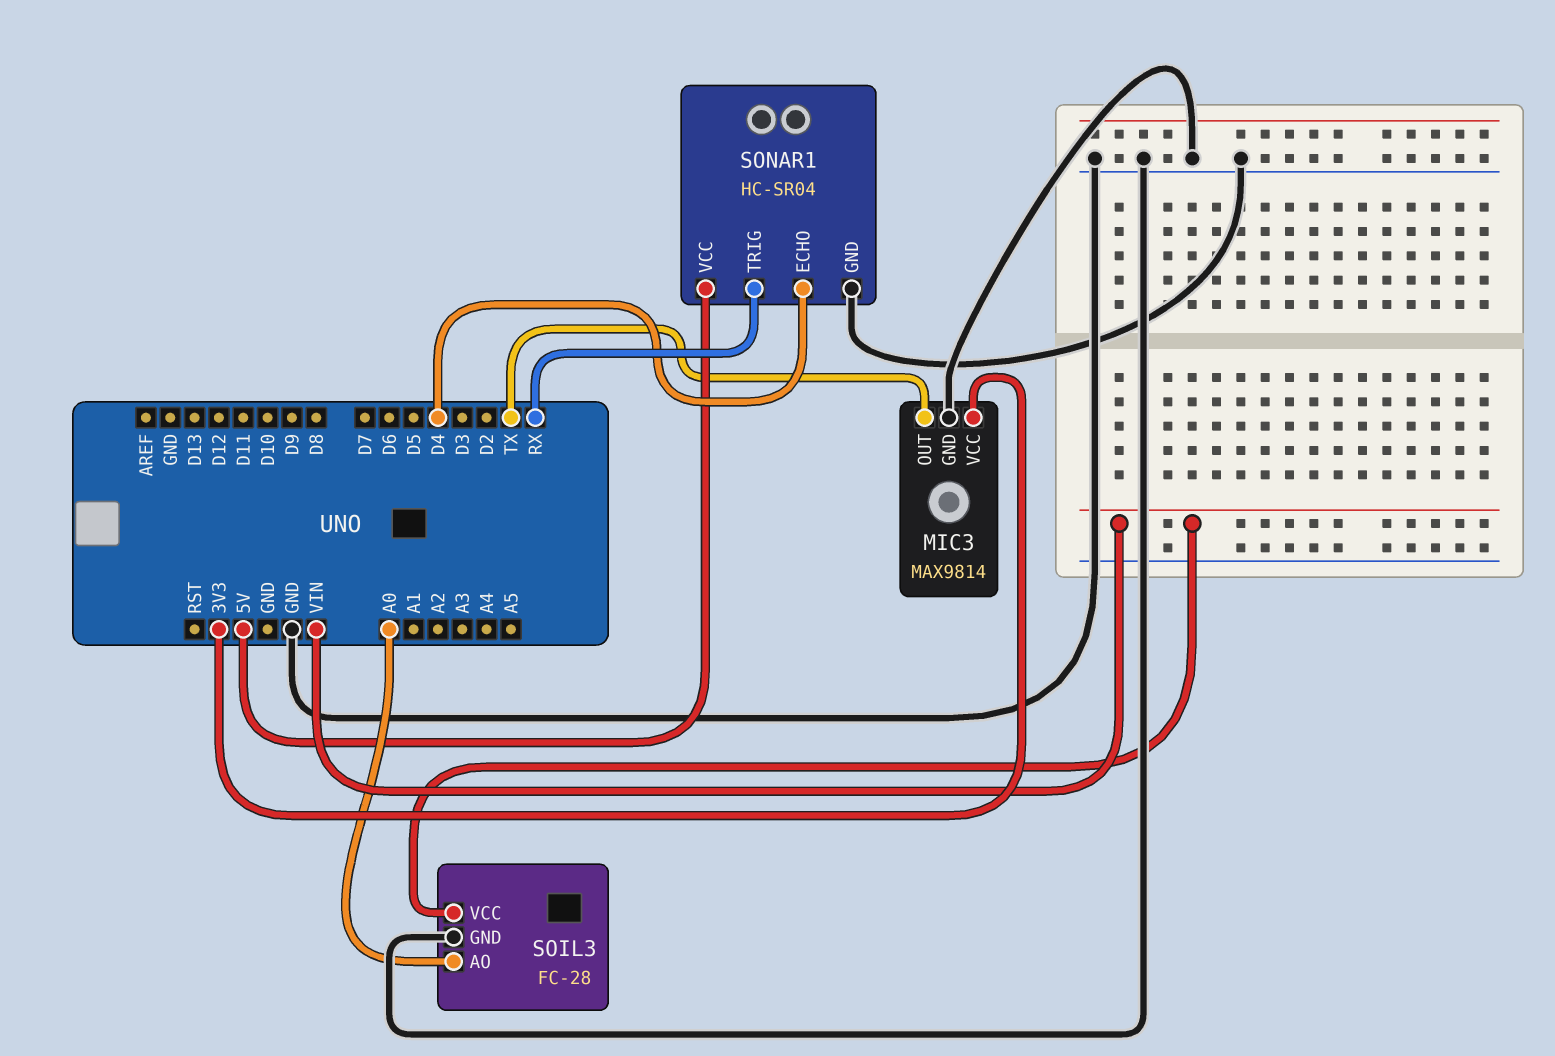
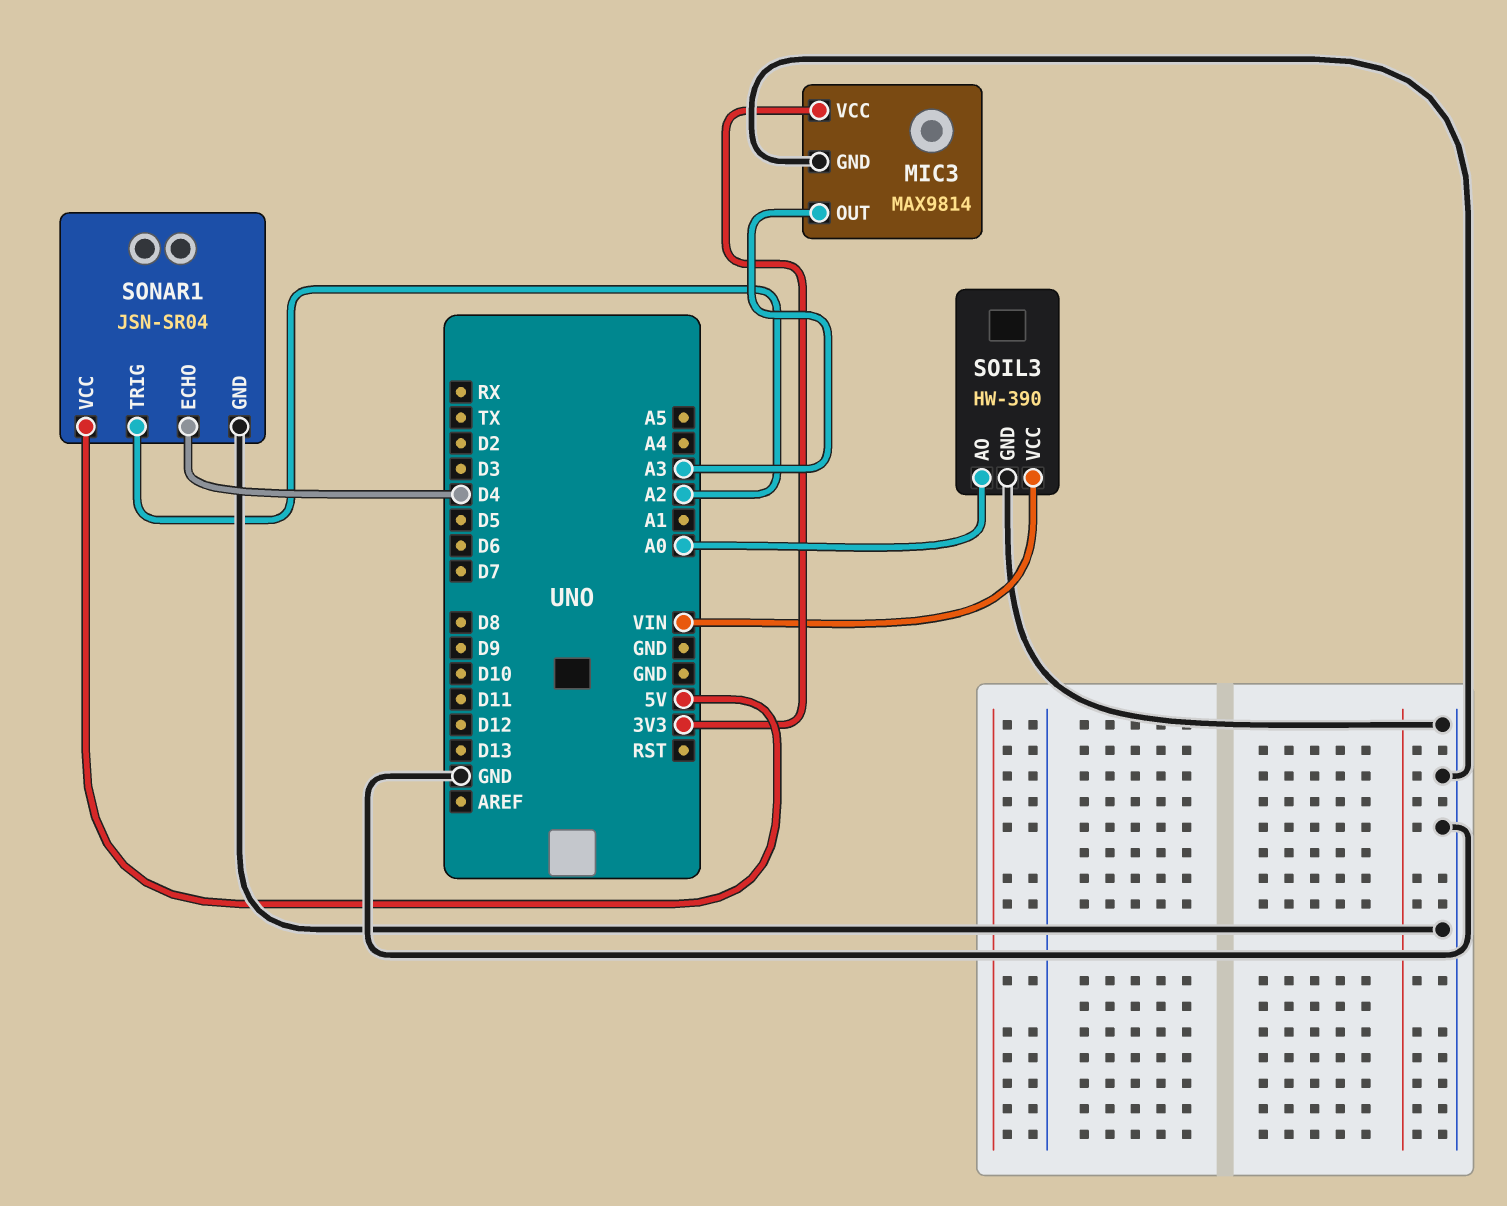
MIC3 pin OUT: TX -> A3
SOIL3: FC-28 -> HW-390
SONAR1: HC-SR04 -> JSN-SR04
SONAR1 pin TRIG: RX -> A2

